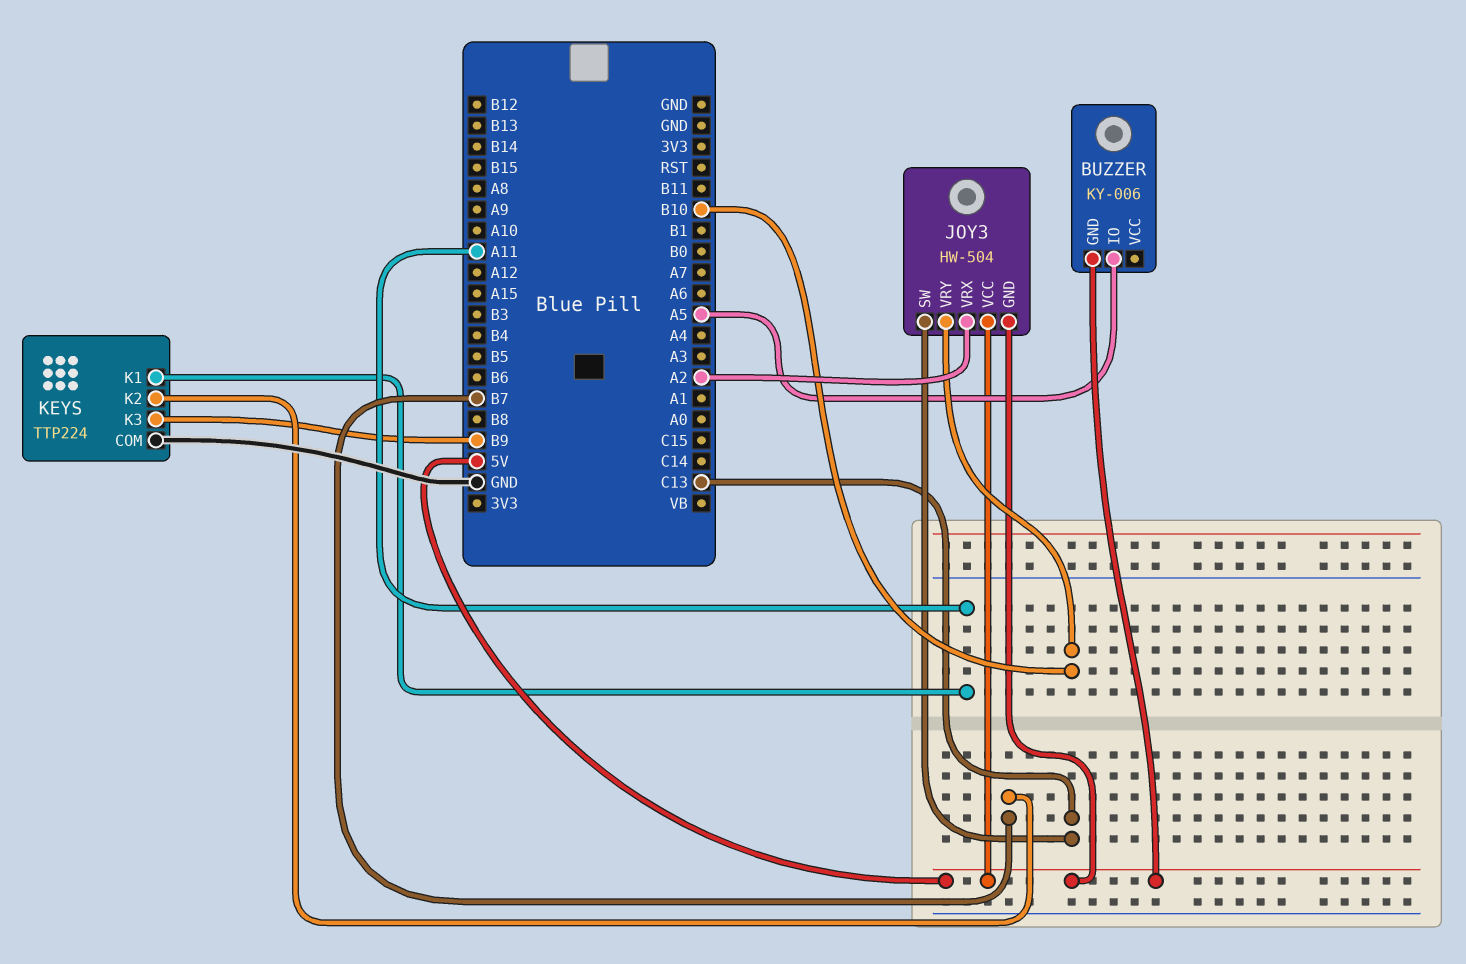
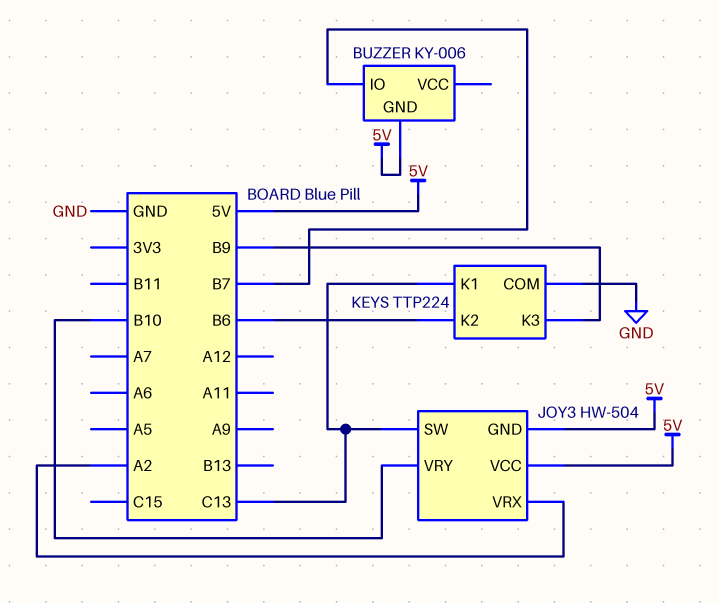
BUZZER pin IO: A5 -> B7
KEYS pin K1: A11 -> C13
KEYS pin K2: B7 -> B6

